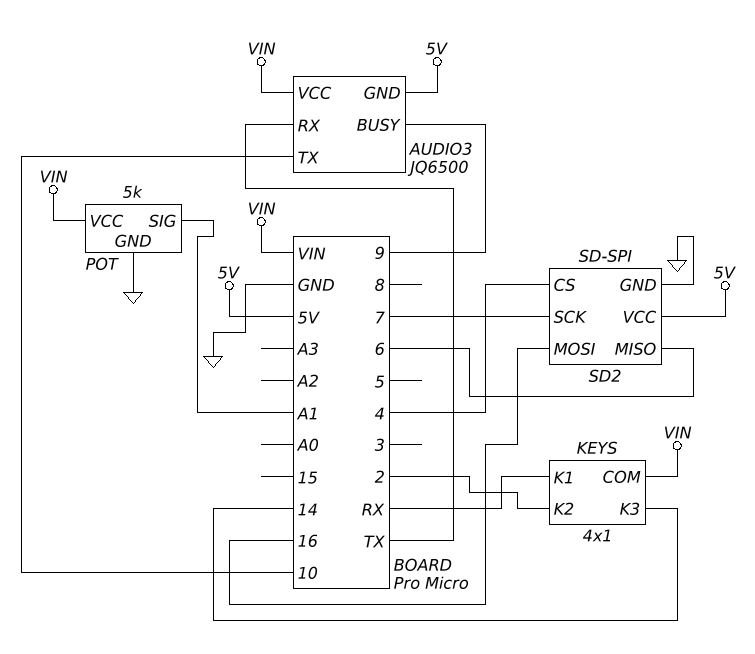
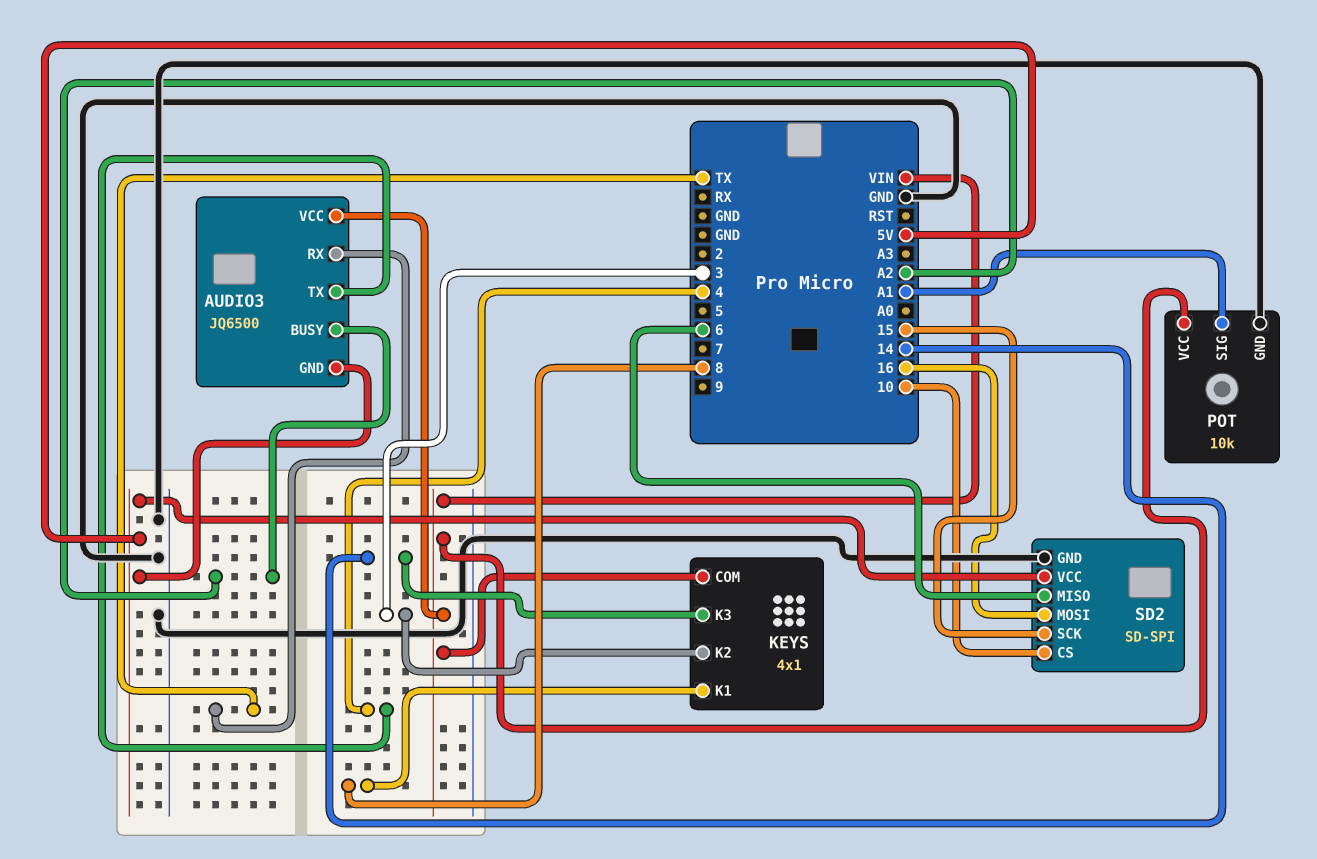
AUDIO3 pin BUSY: 9 -> A2
AUDIO3 pin TX: 10 -> 4
KEYS pin K1: RX -> 8
KEYS pin K2: 2 -> 3
POT: 5k -> 10k
SD2 pin CS: 4 -> 10
SD2 pin SCK: 7 -> 15

